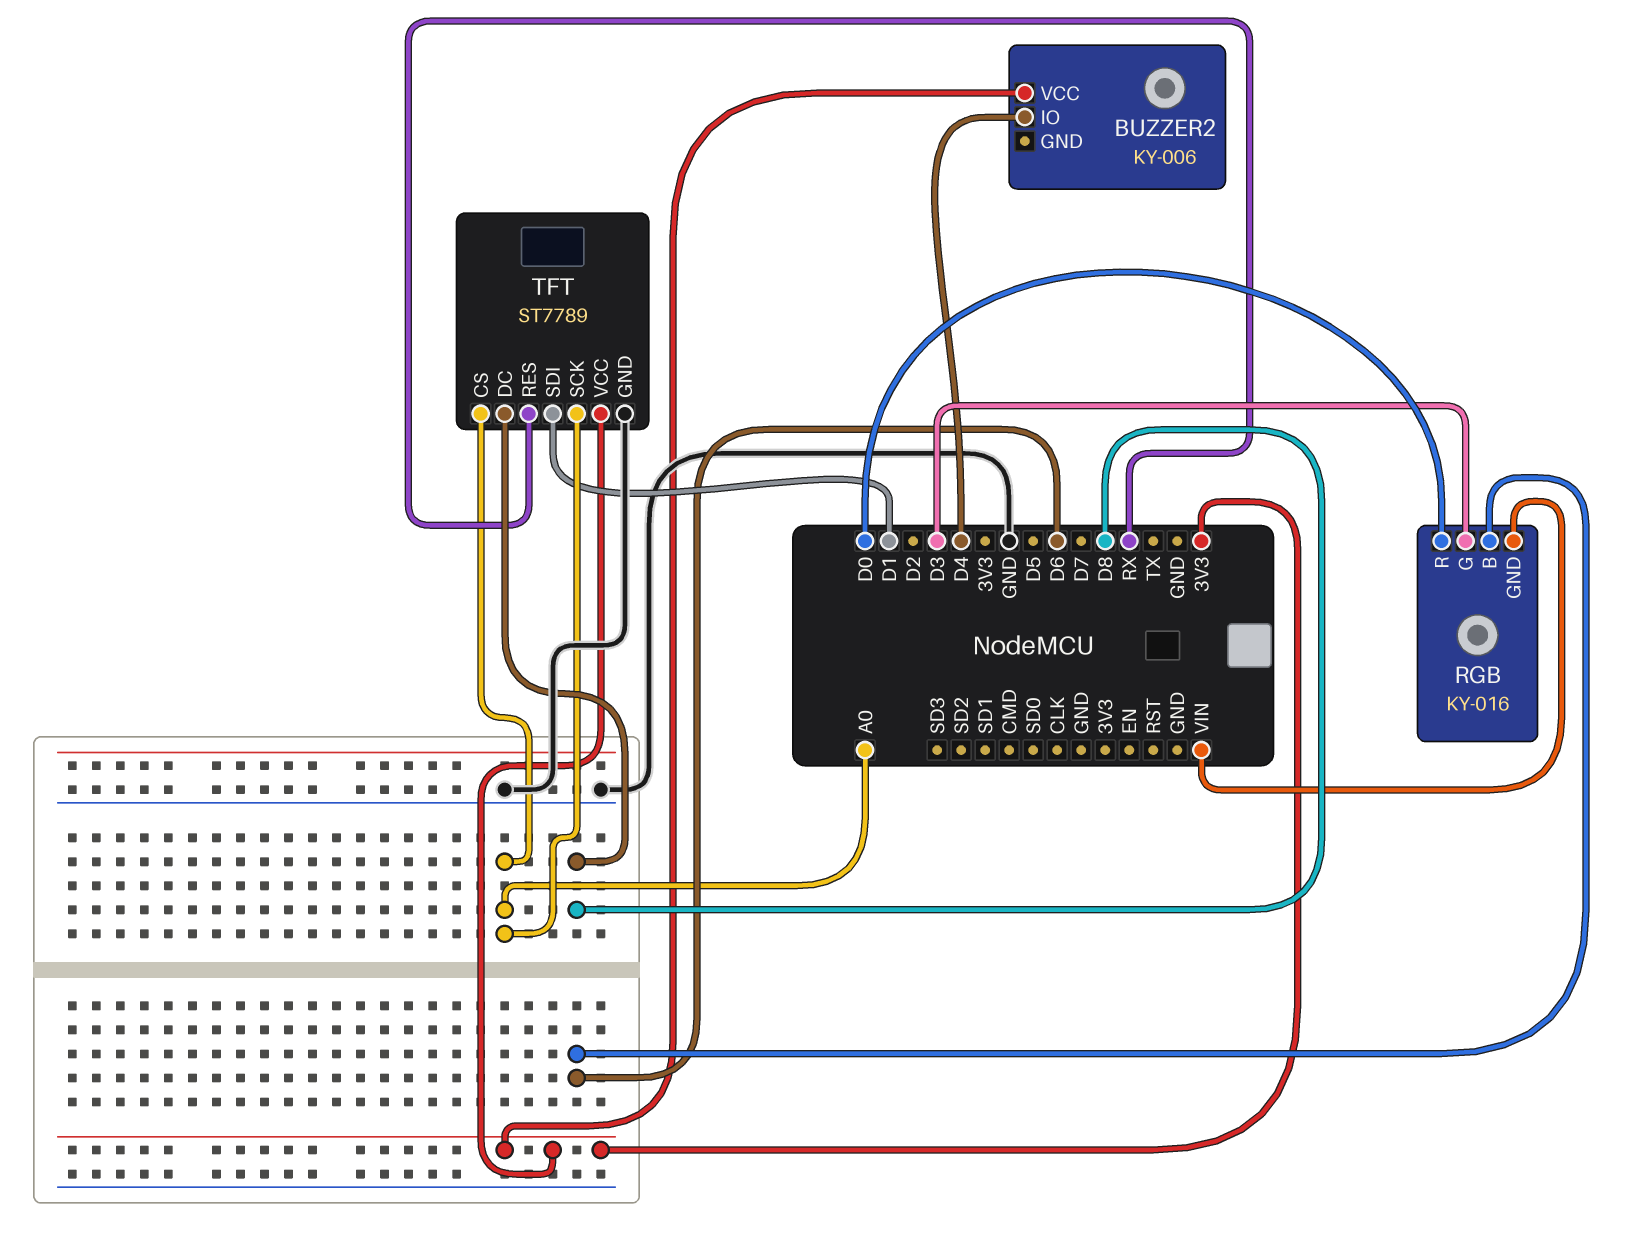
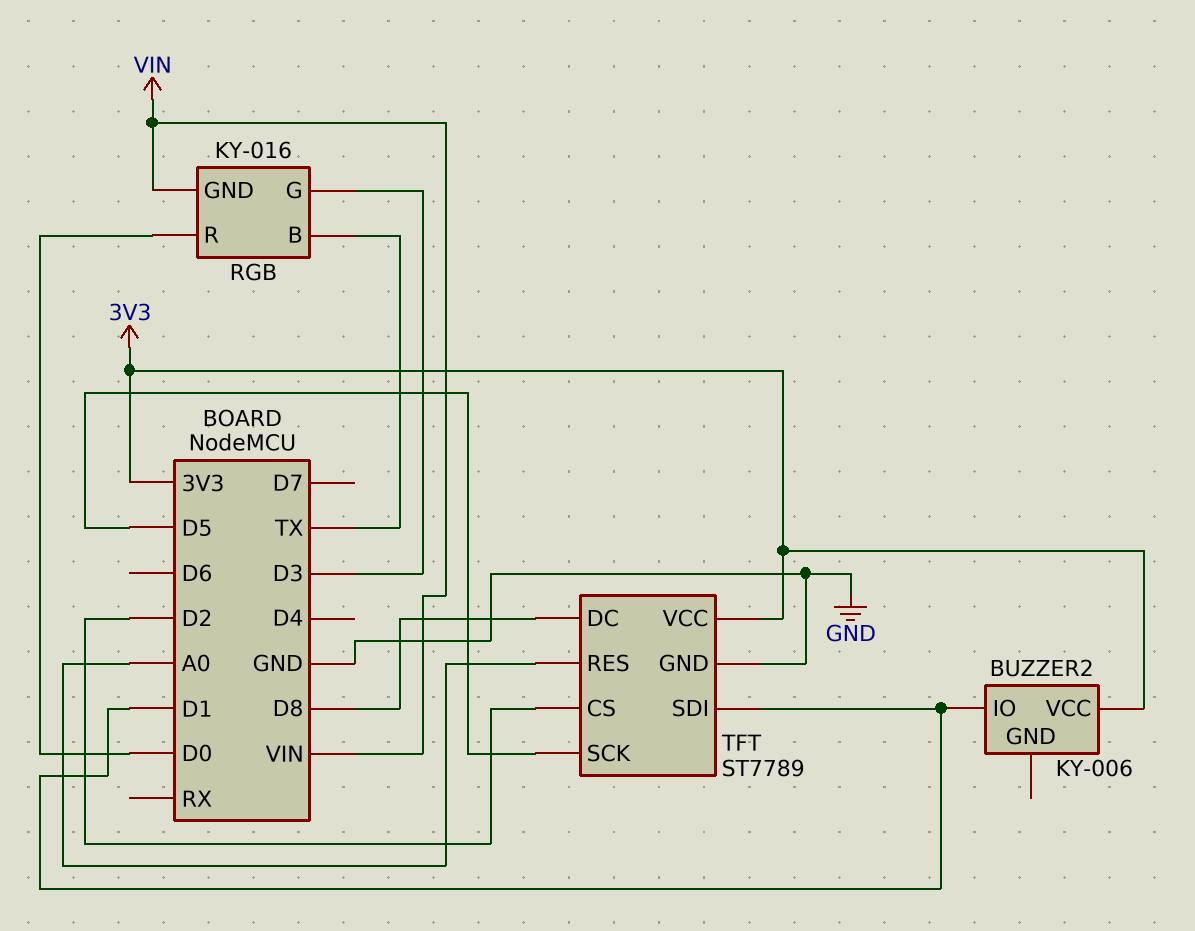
BUZZER2 pin IO: D4 -> D1
RGB pin B: D6 -> TX
TFT pin CS: A0 -> D2
TFT pin RES: RX -> A0
TFT pin SCK: A0 -> D5

